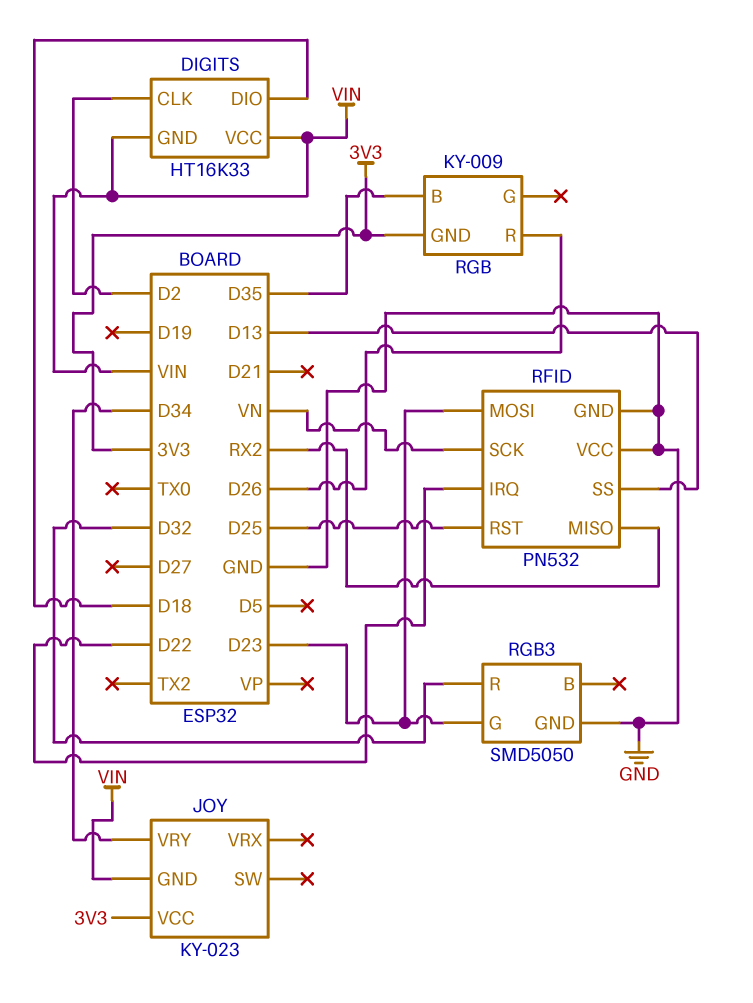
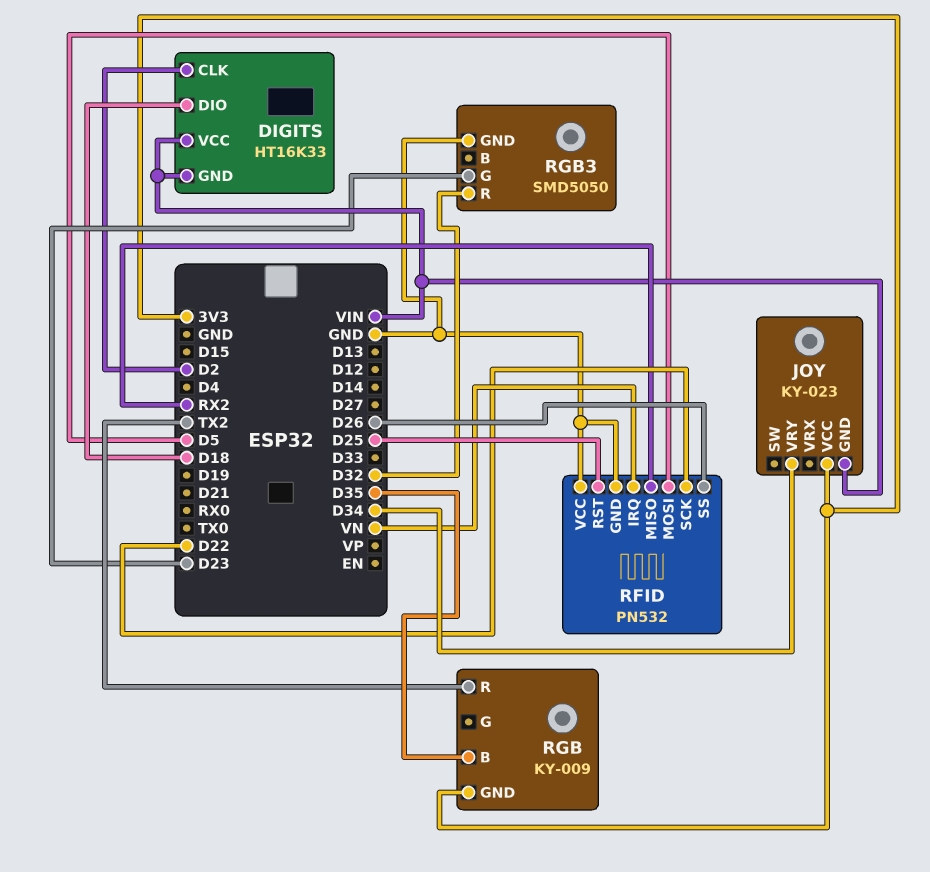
RFID pin IRQ: D22 -> VN
RFID pin MOSI: D23 -> D5
RFID pin SCK: VN -> D22
RFID pin SS: D13 -> D26
RGB pin R: D26 -> TX2

